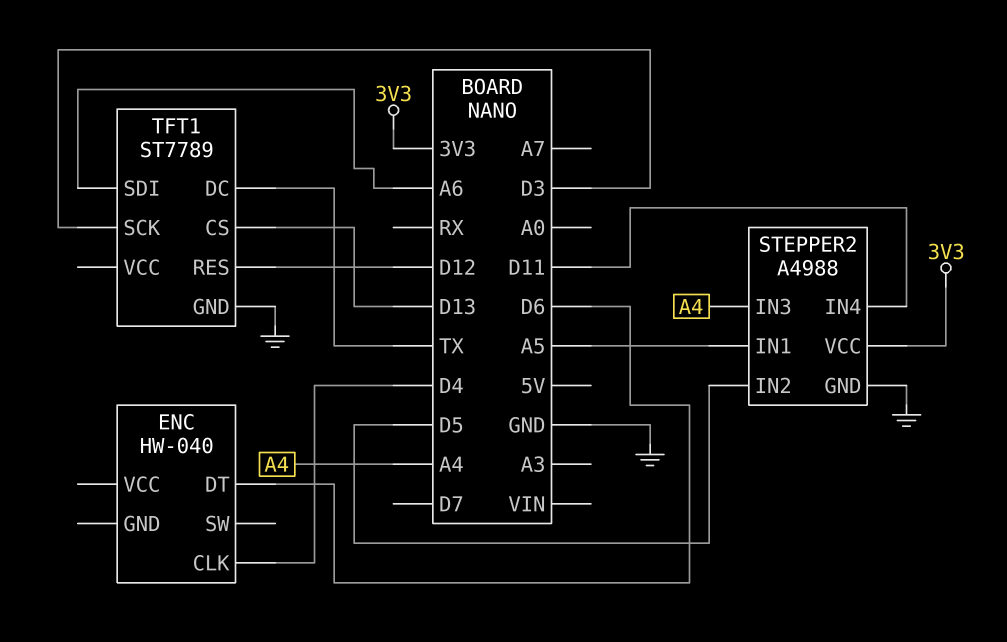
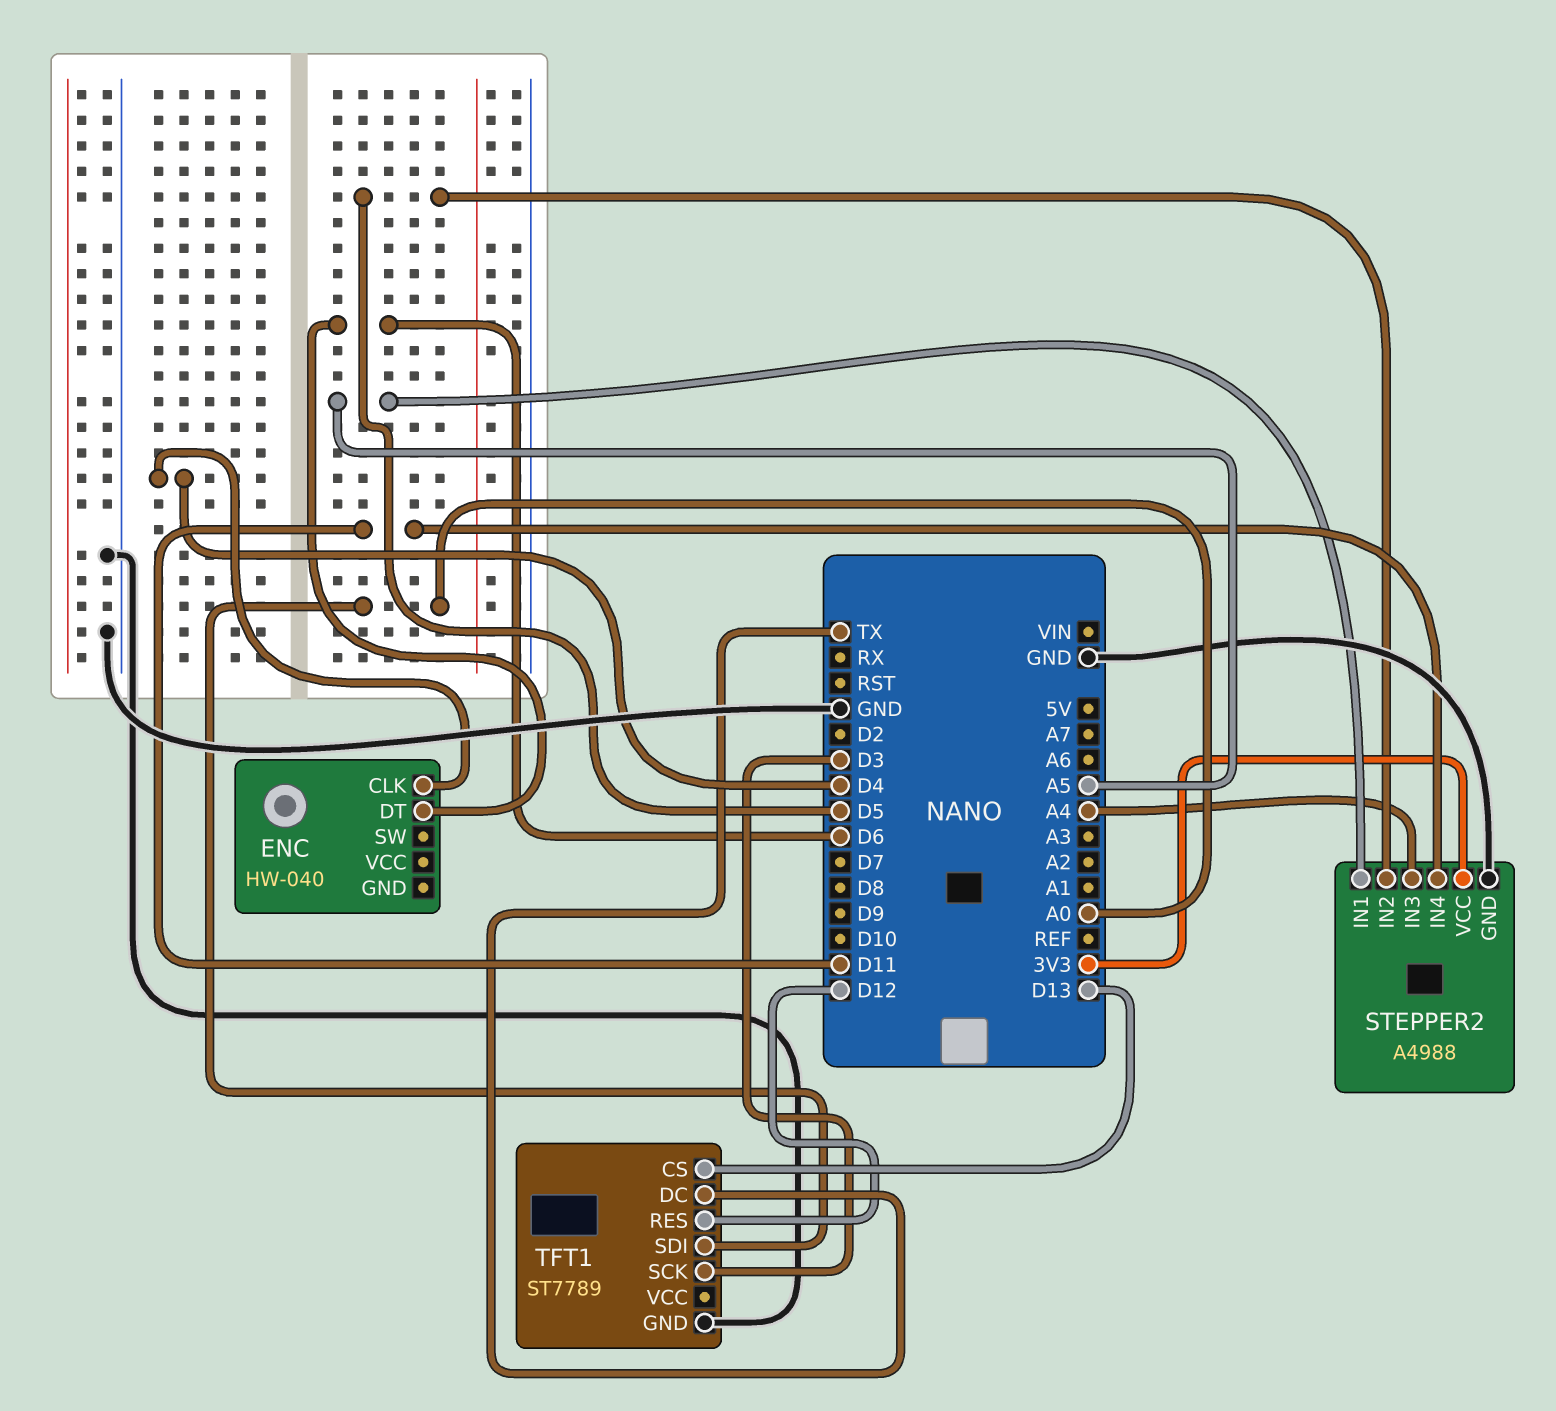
TFT1 pin SDI: A6 -> A0

